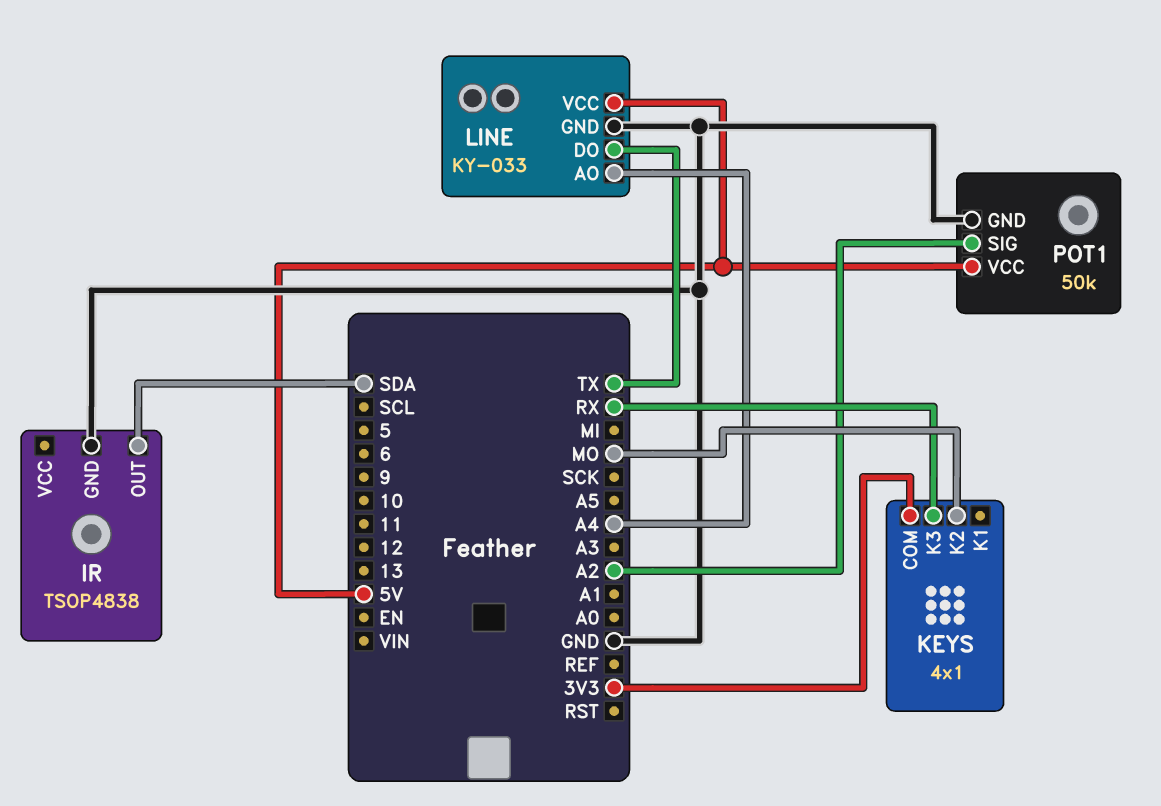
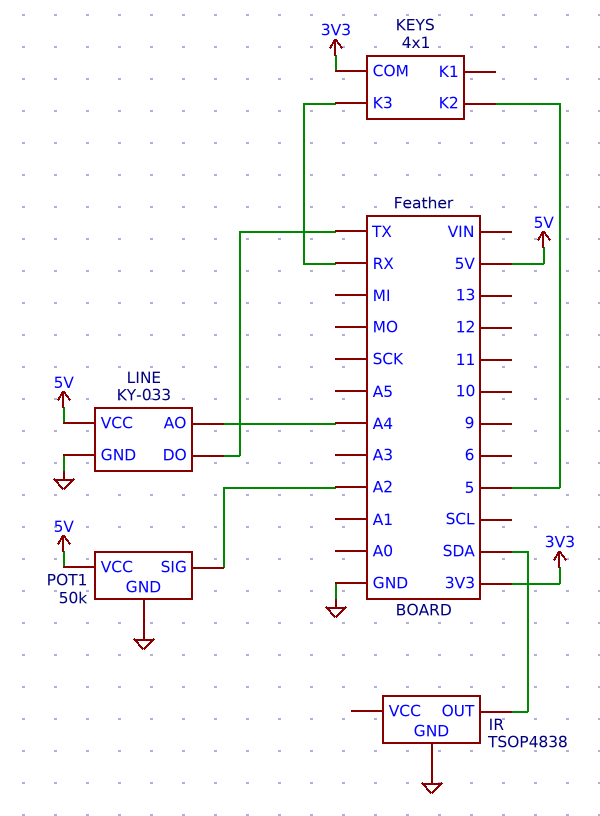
KEYS pin K2: MO -> 5

